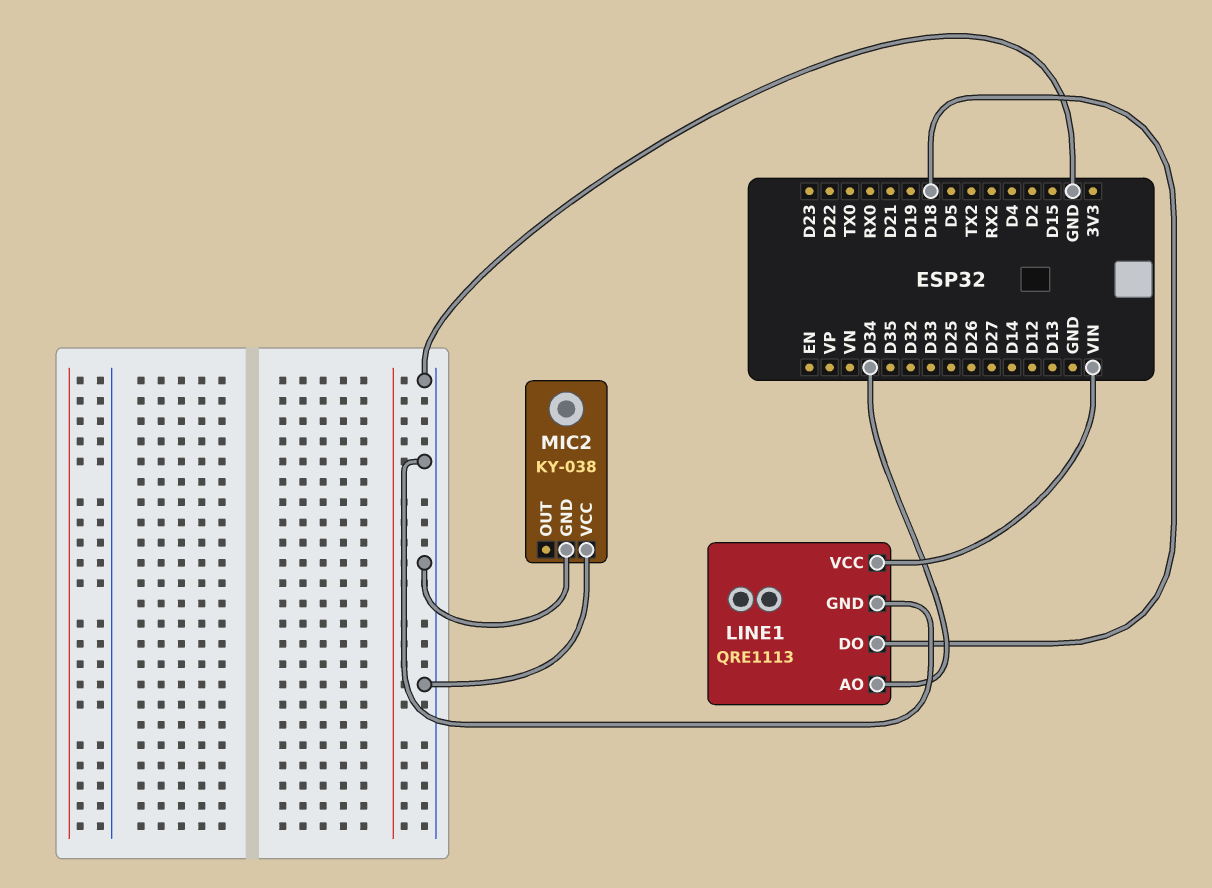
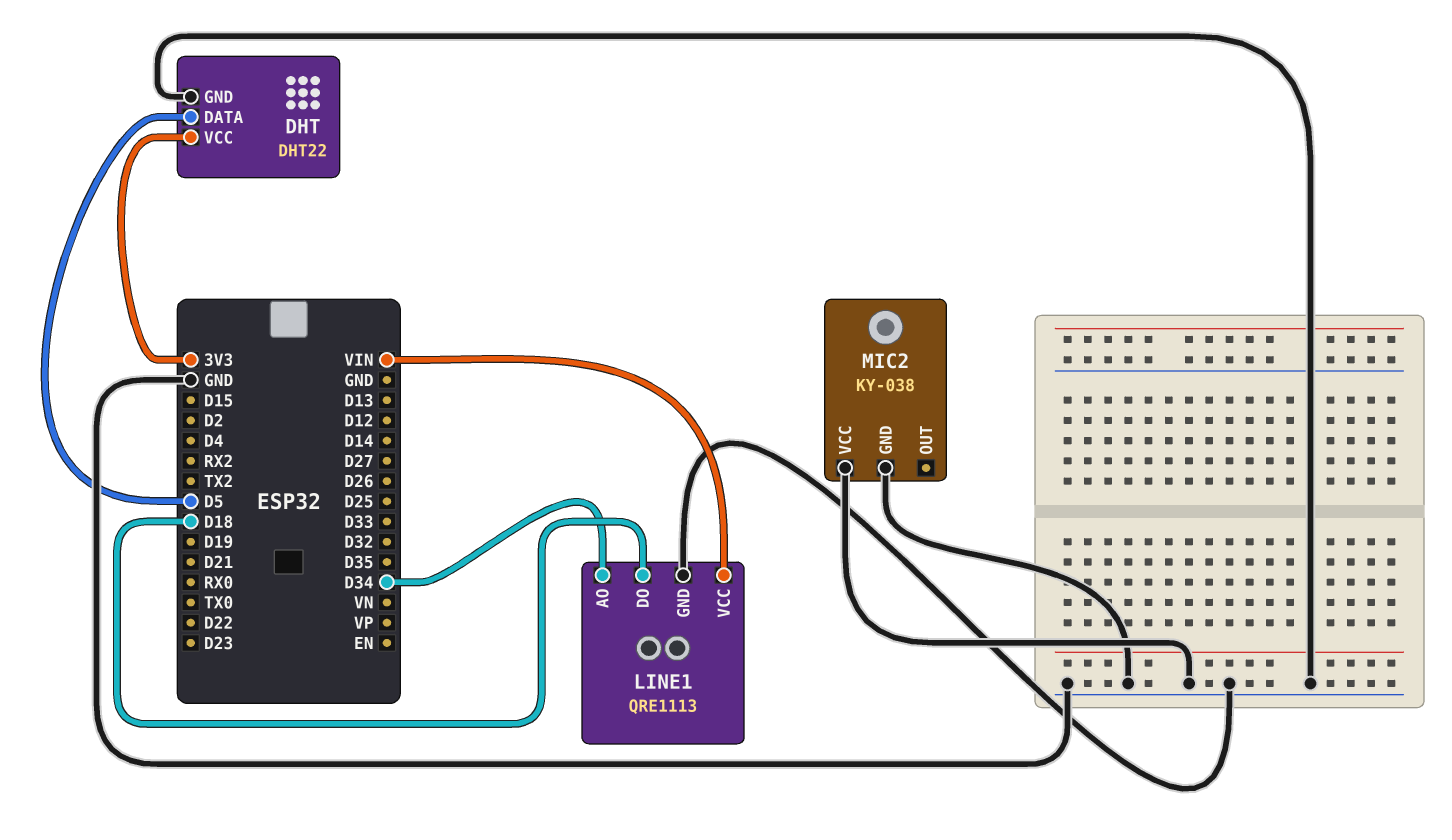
DHT: none -> DHT22
DHT pin DATA: none -> D5
DHT pin GND: none -> GND
DHT pin VCC: none -> 3V3

